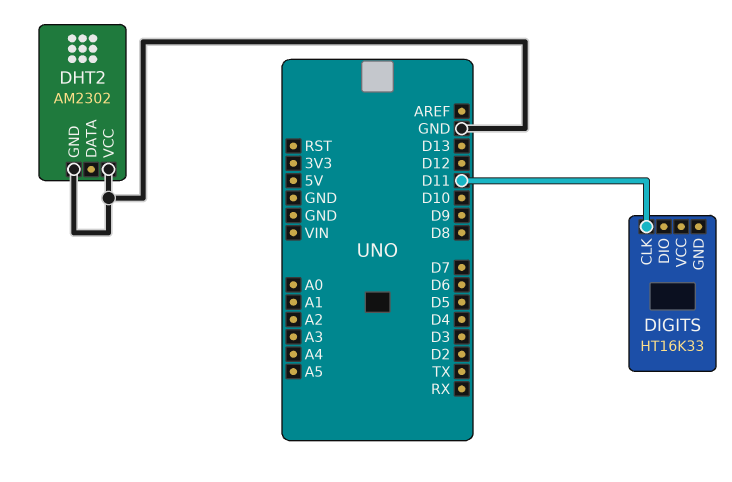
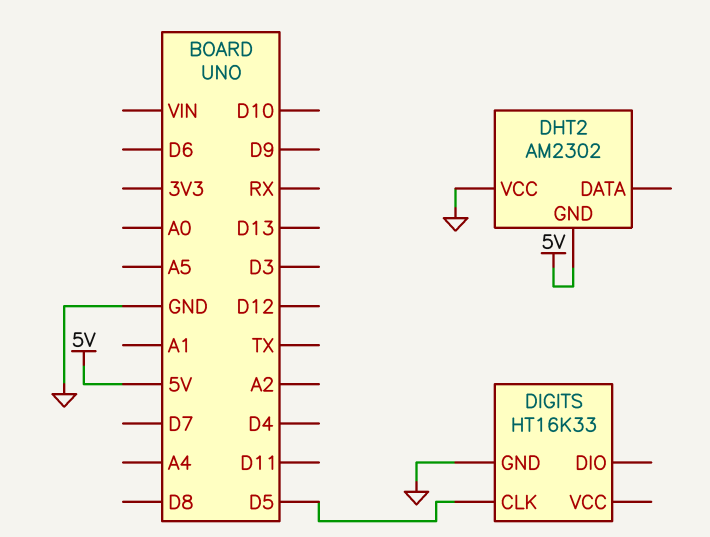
DHT2 pin GND: GND -> 5V
DIGITS pin CLK: D11 -> D5
DIGITS pin GND: none -> GND

